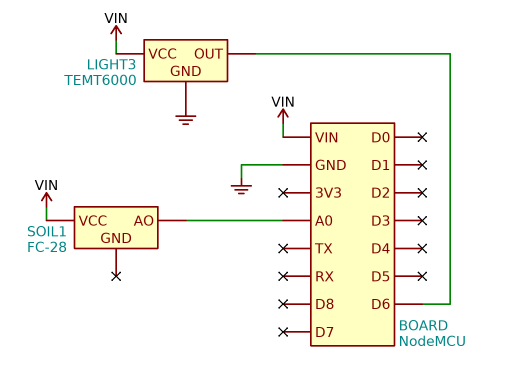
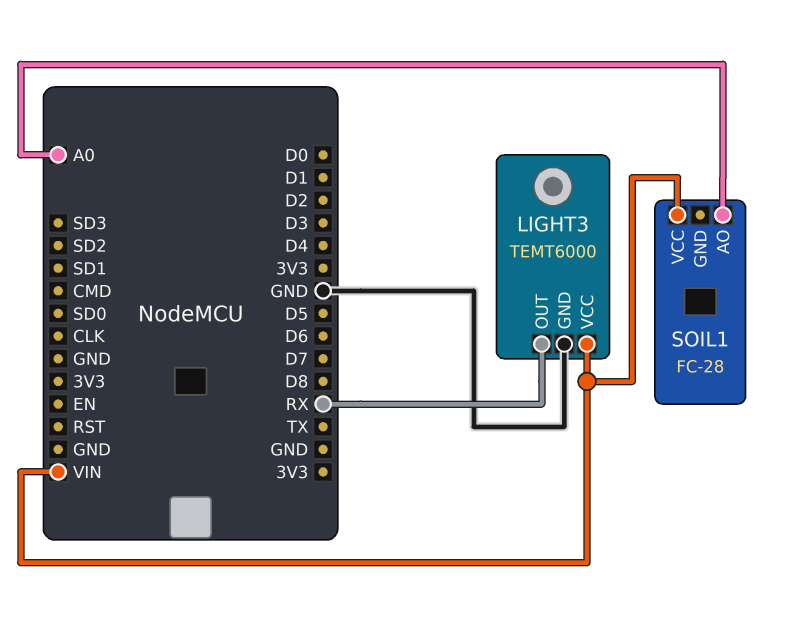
LIGHT3 pin OUT: D6 -> RX

